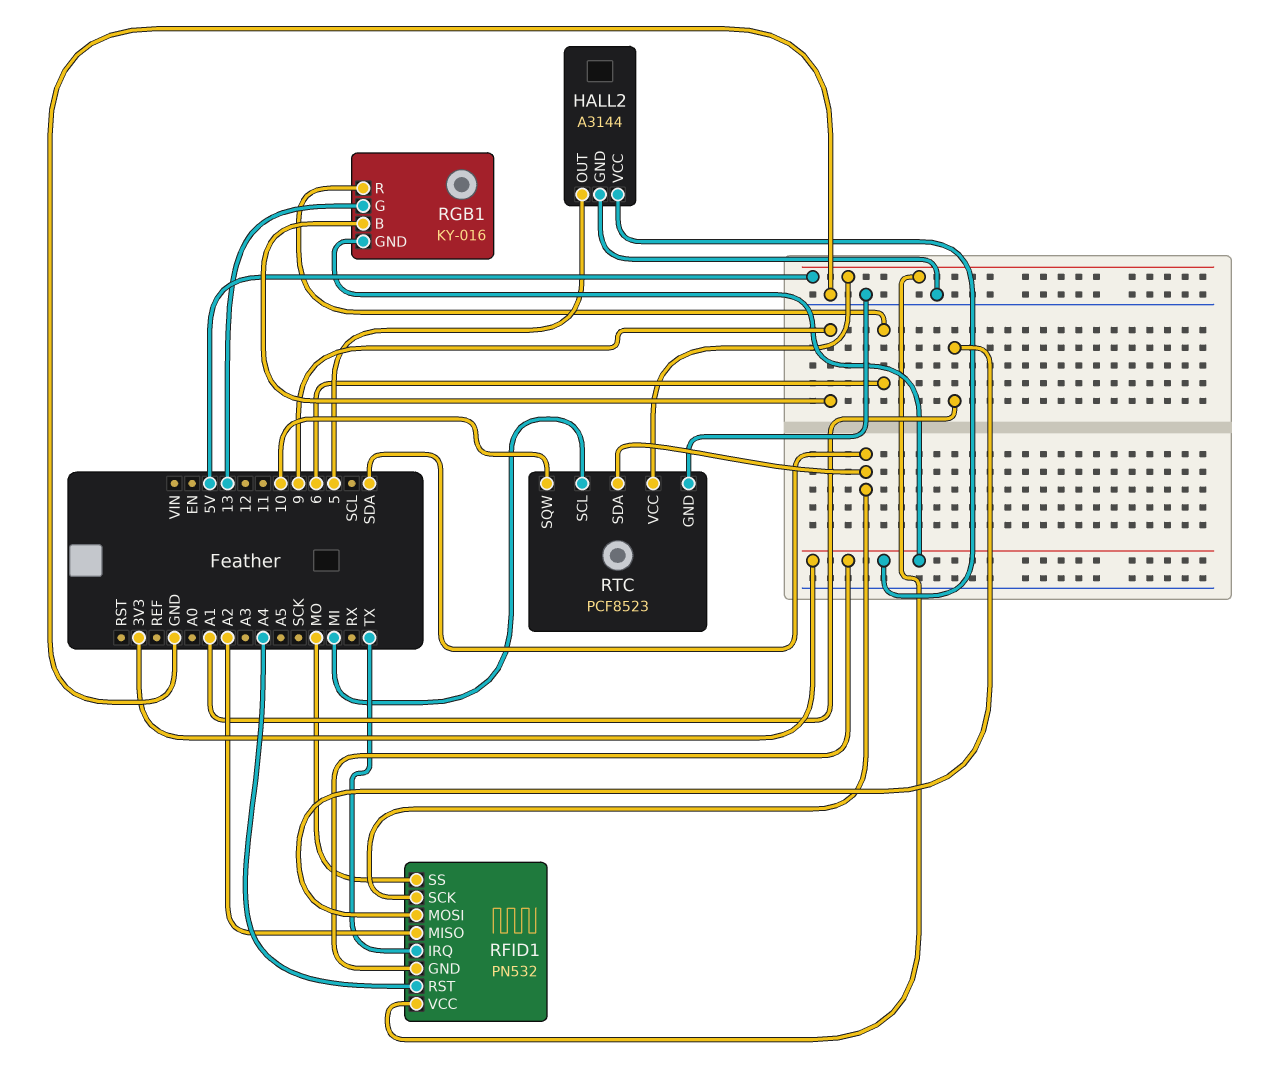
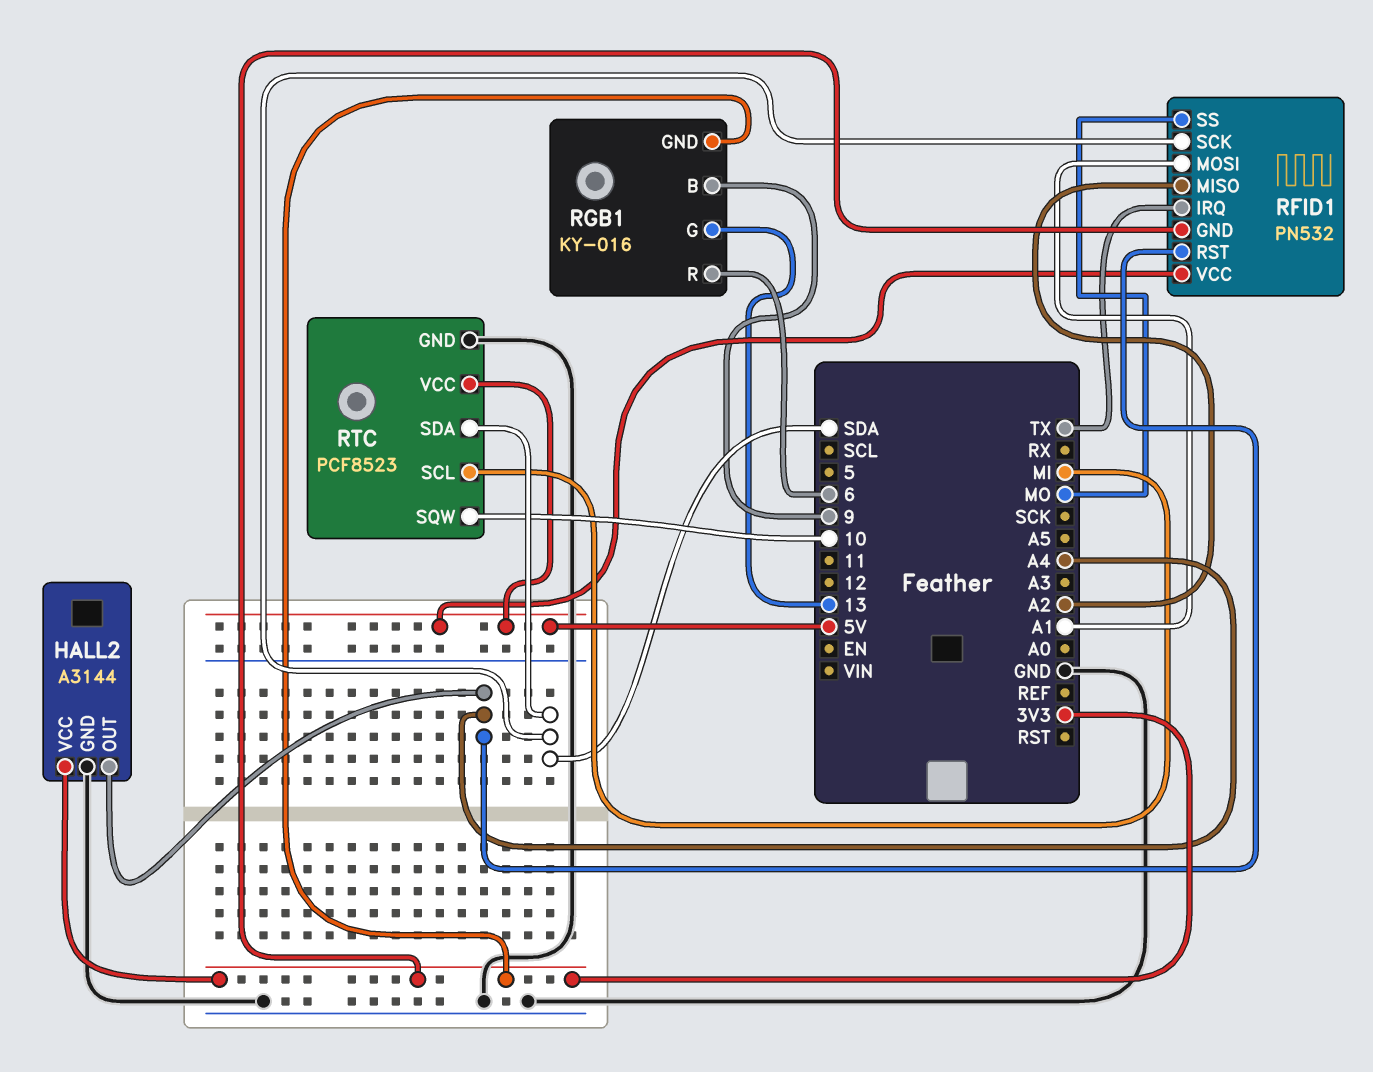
HALL2 pin OUT: 5 -> A4

